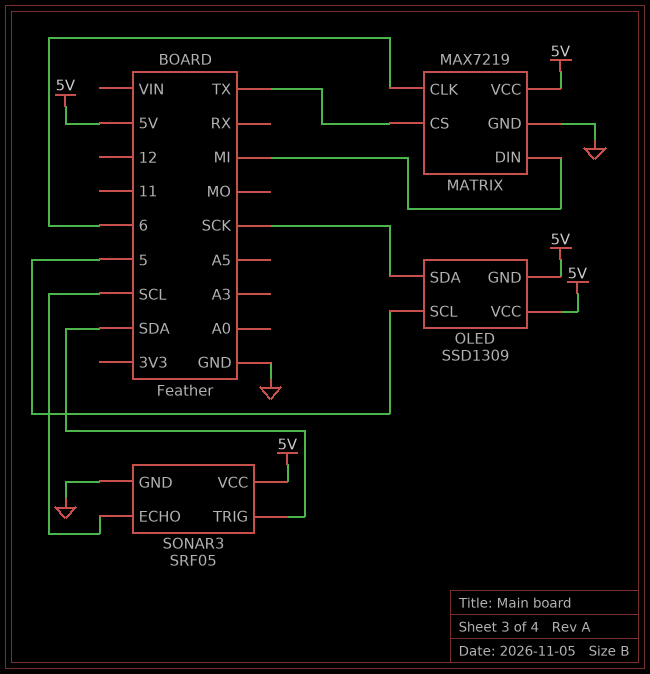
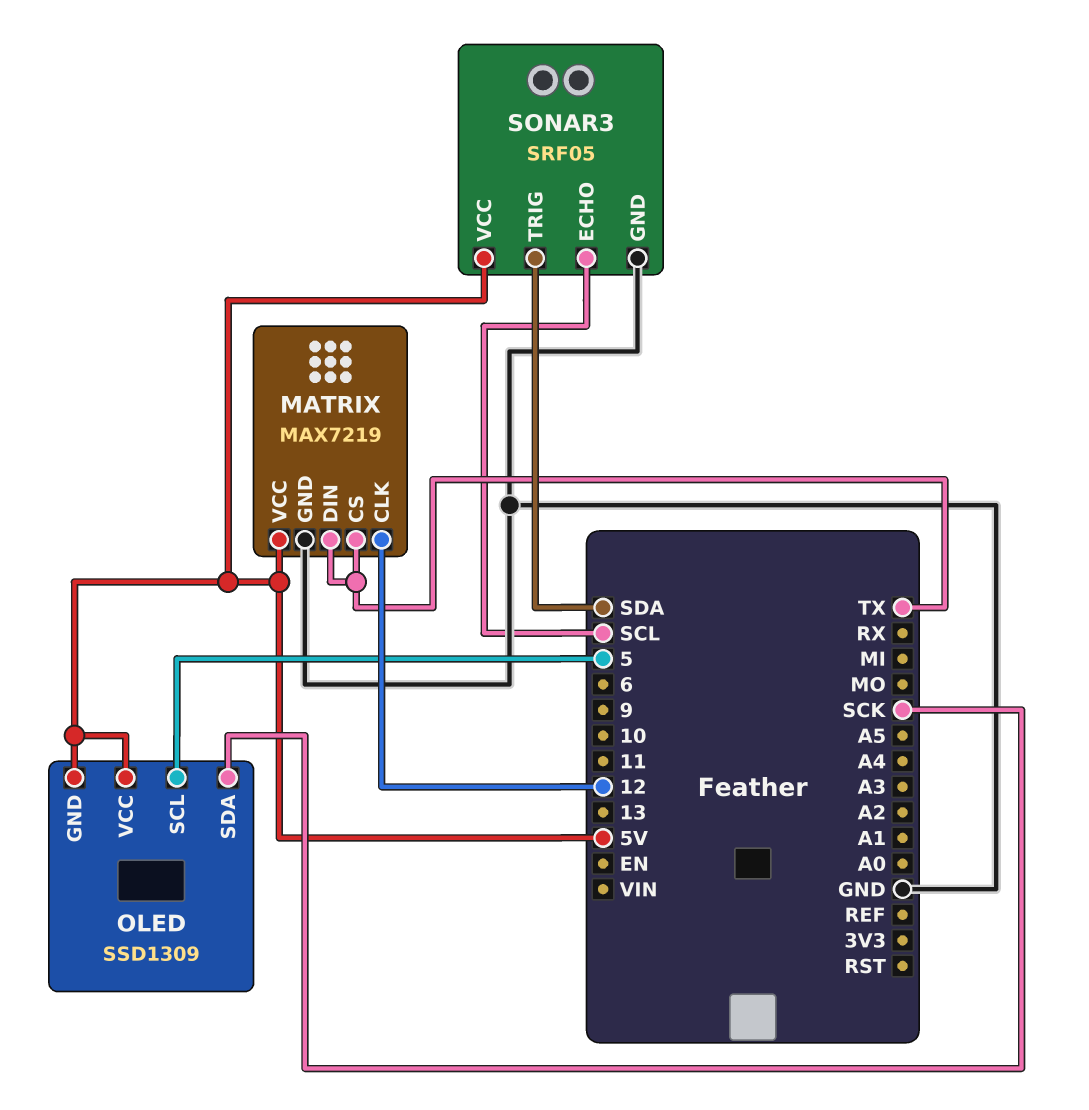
MATRIX pin CLK: 6 -> 12
MATRIX pin DIN: MI -> TX

